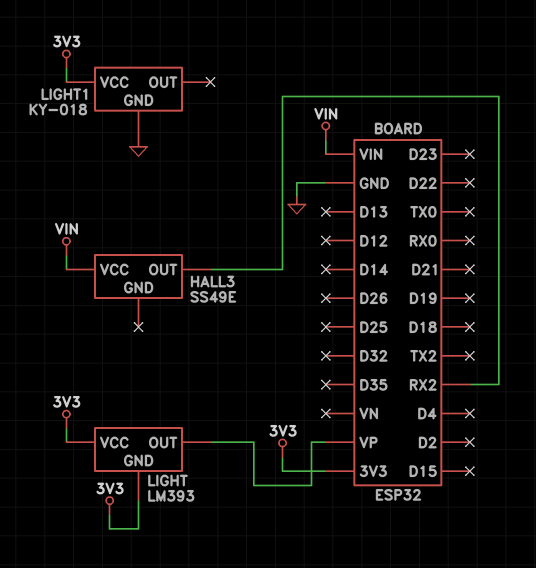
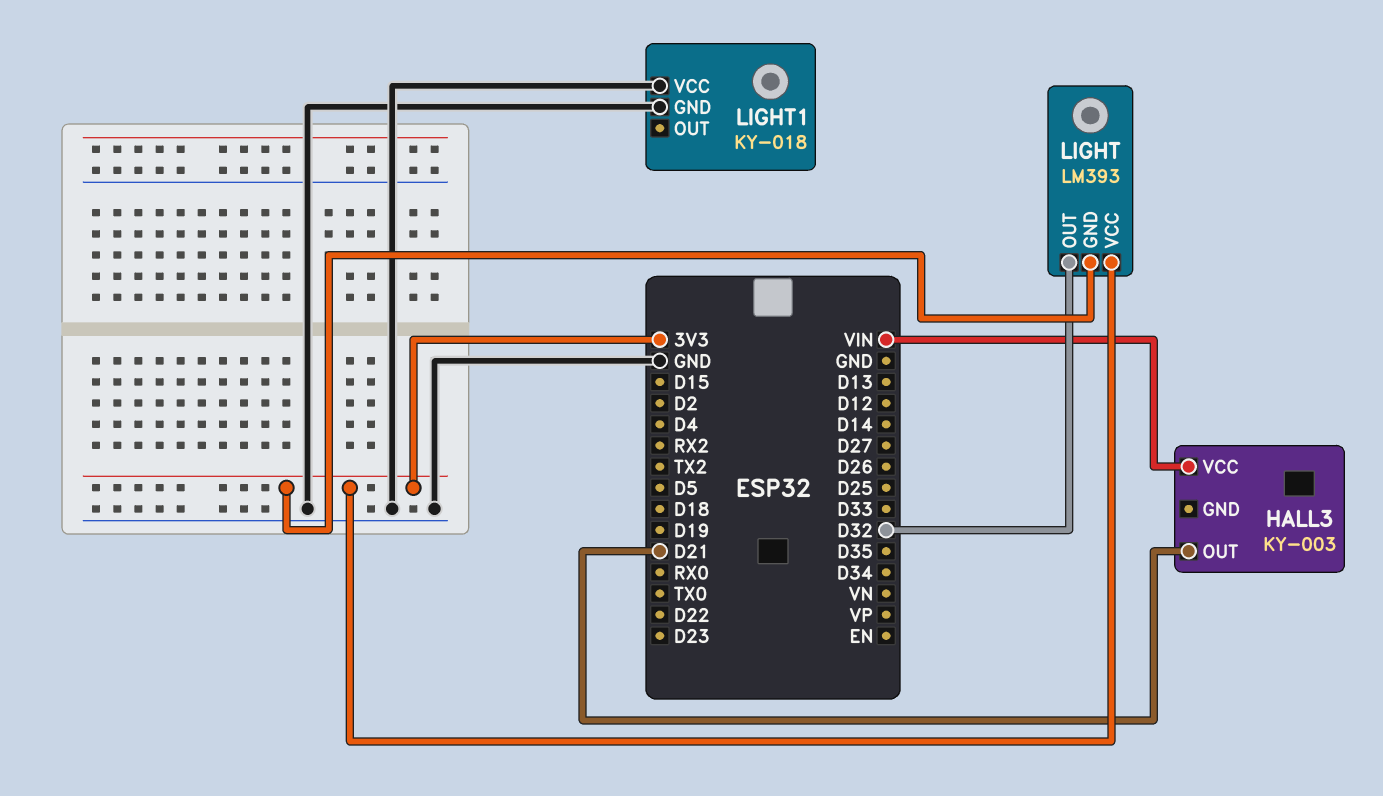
HALL3: SS49E -> KY-003
HALL3 pin OUT: RX2 -> D21
LIGHT pin OUT: VP -> D32
LIGHT1 pin VCC: 3V3 -> GND

